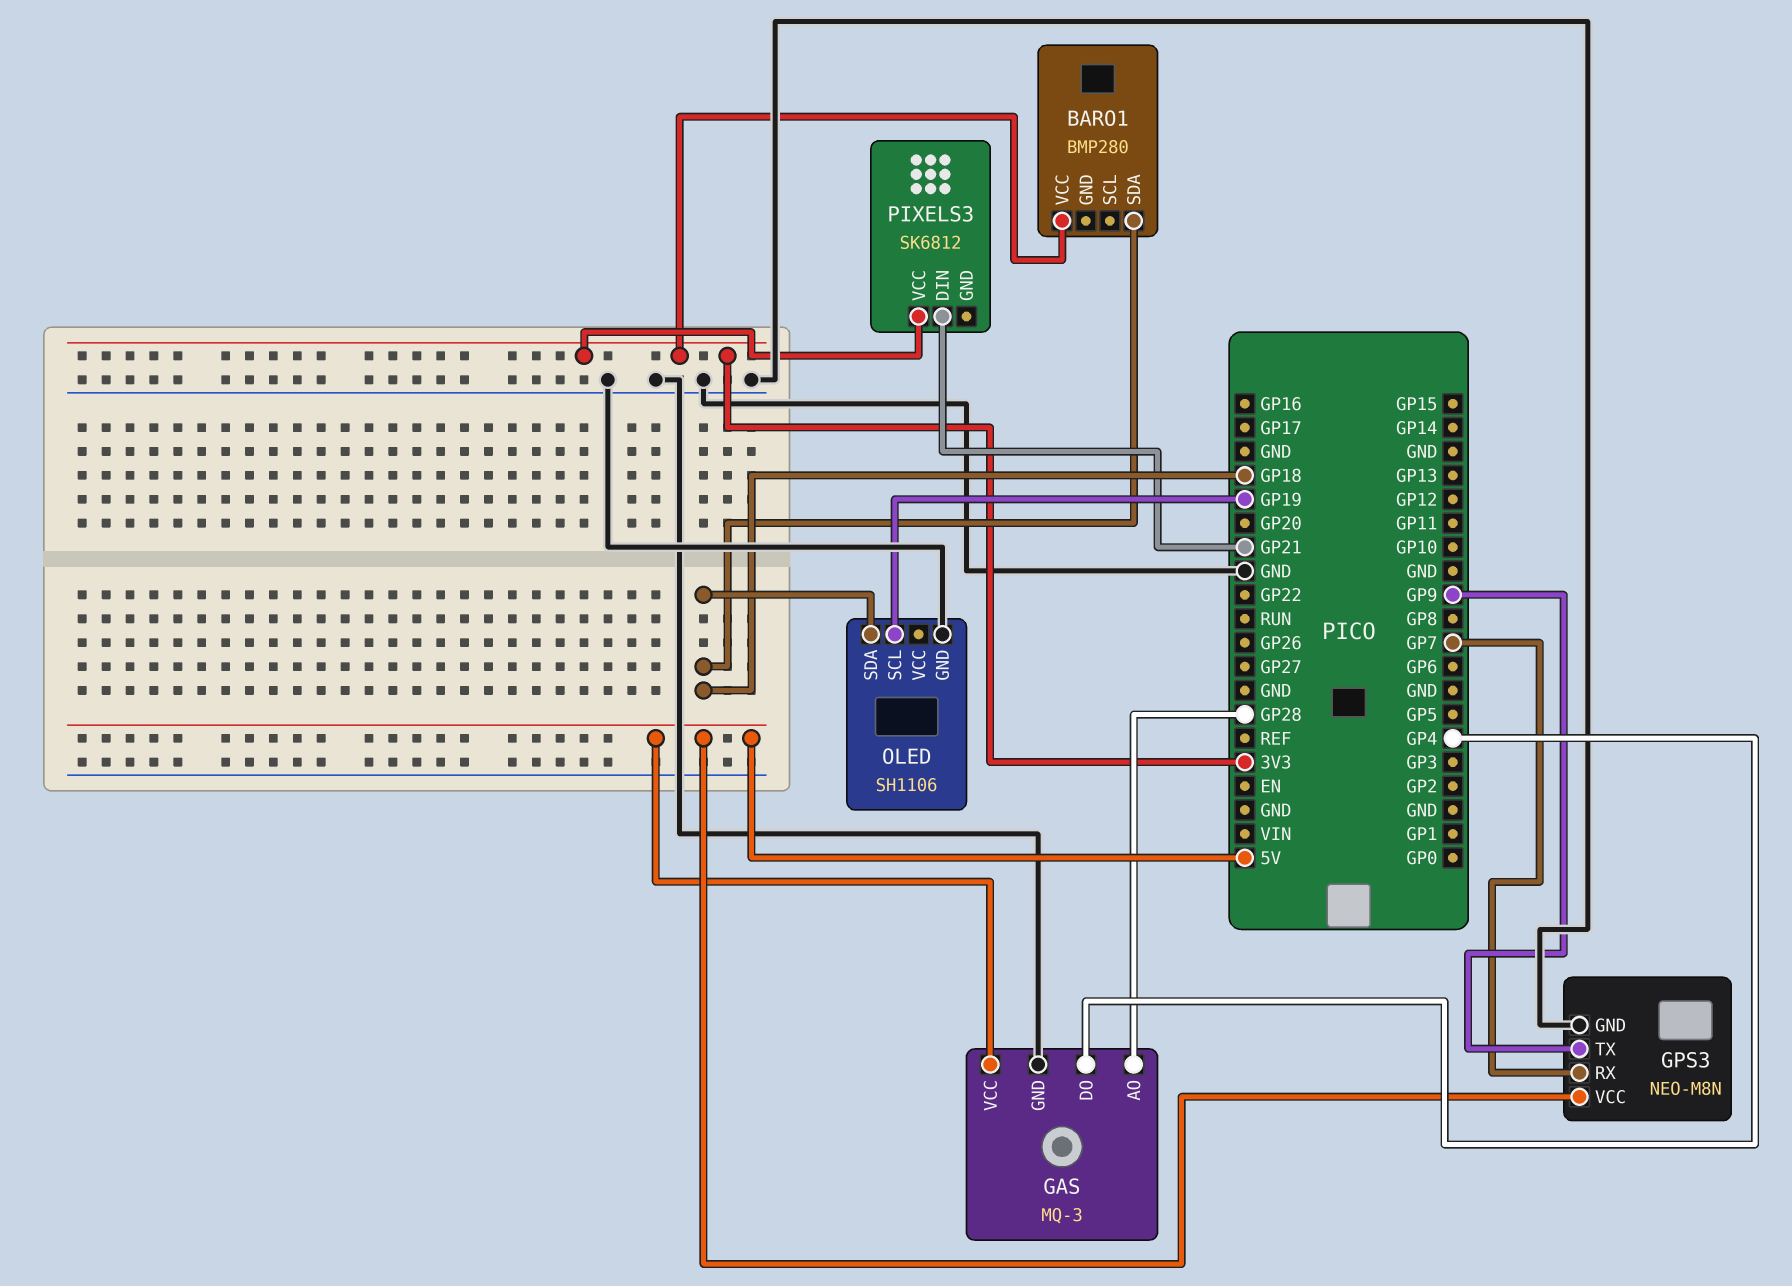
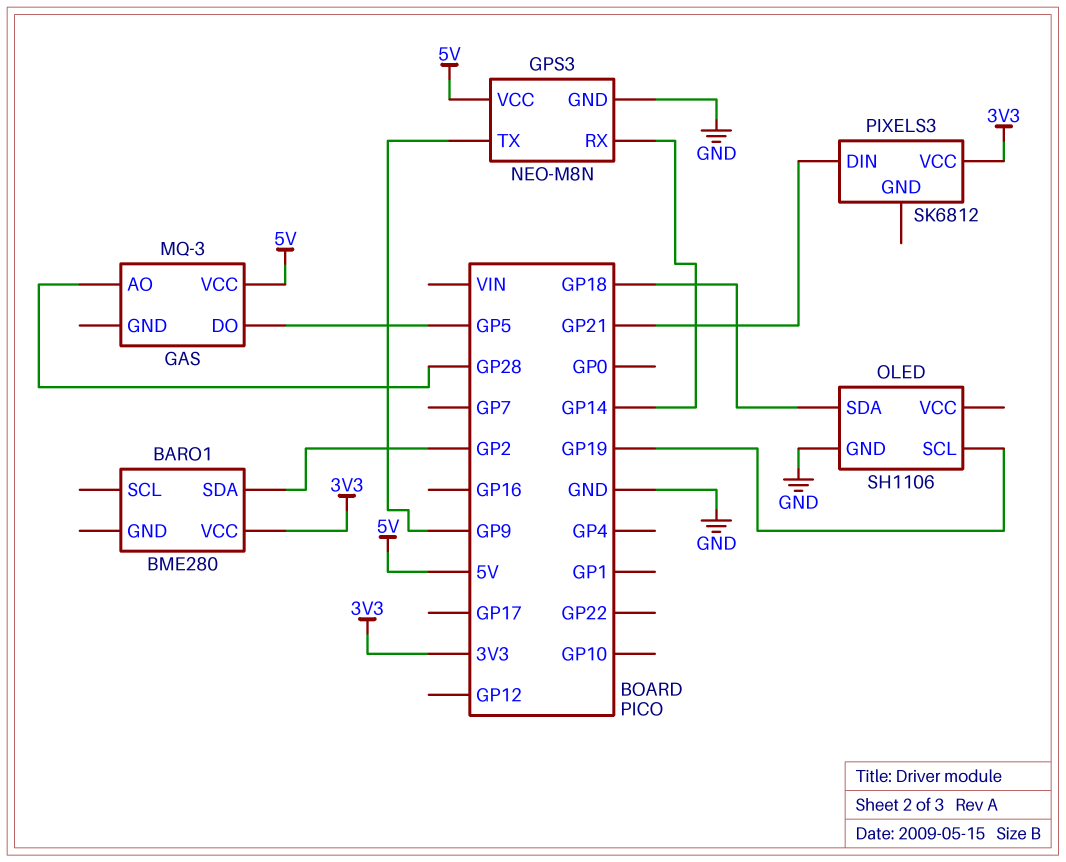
BARO1: BMP280 -> BME280
BARO1 pin SDA: GP18 -> GP2
GAS pin DO: GP4 -> GP5
GAS pin GND: GND -> none
GPS3 pin RX: GP7 -> GP14

